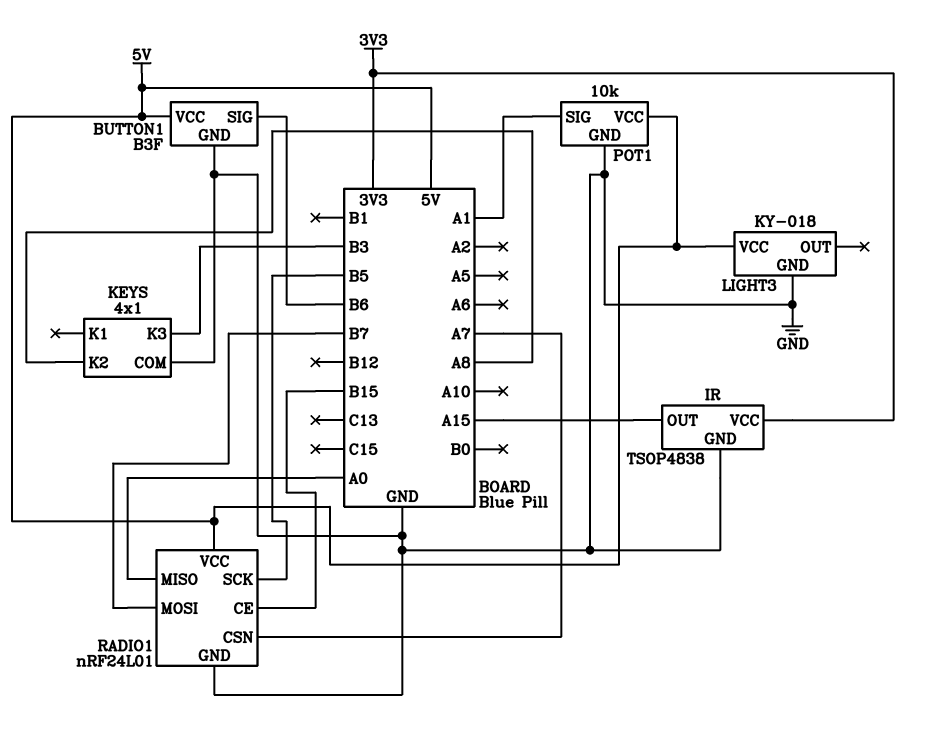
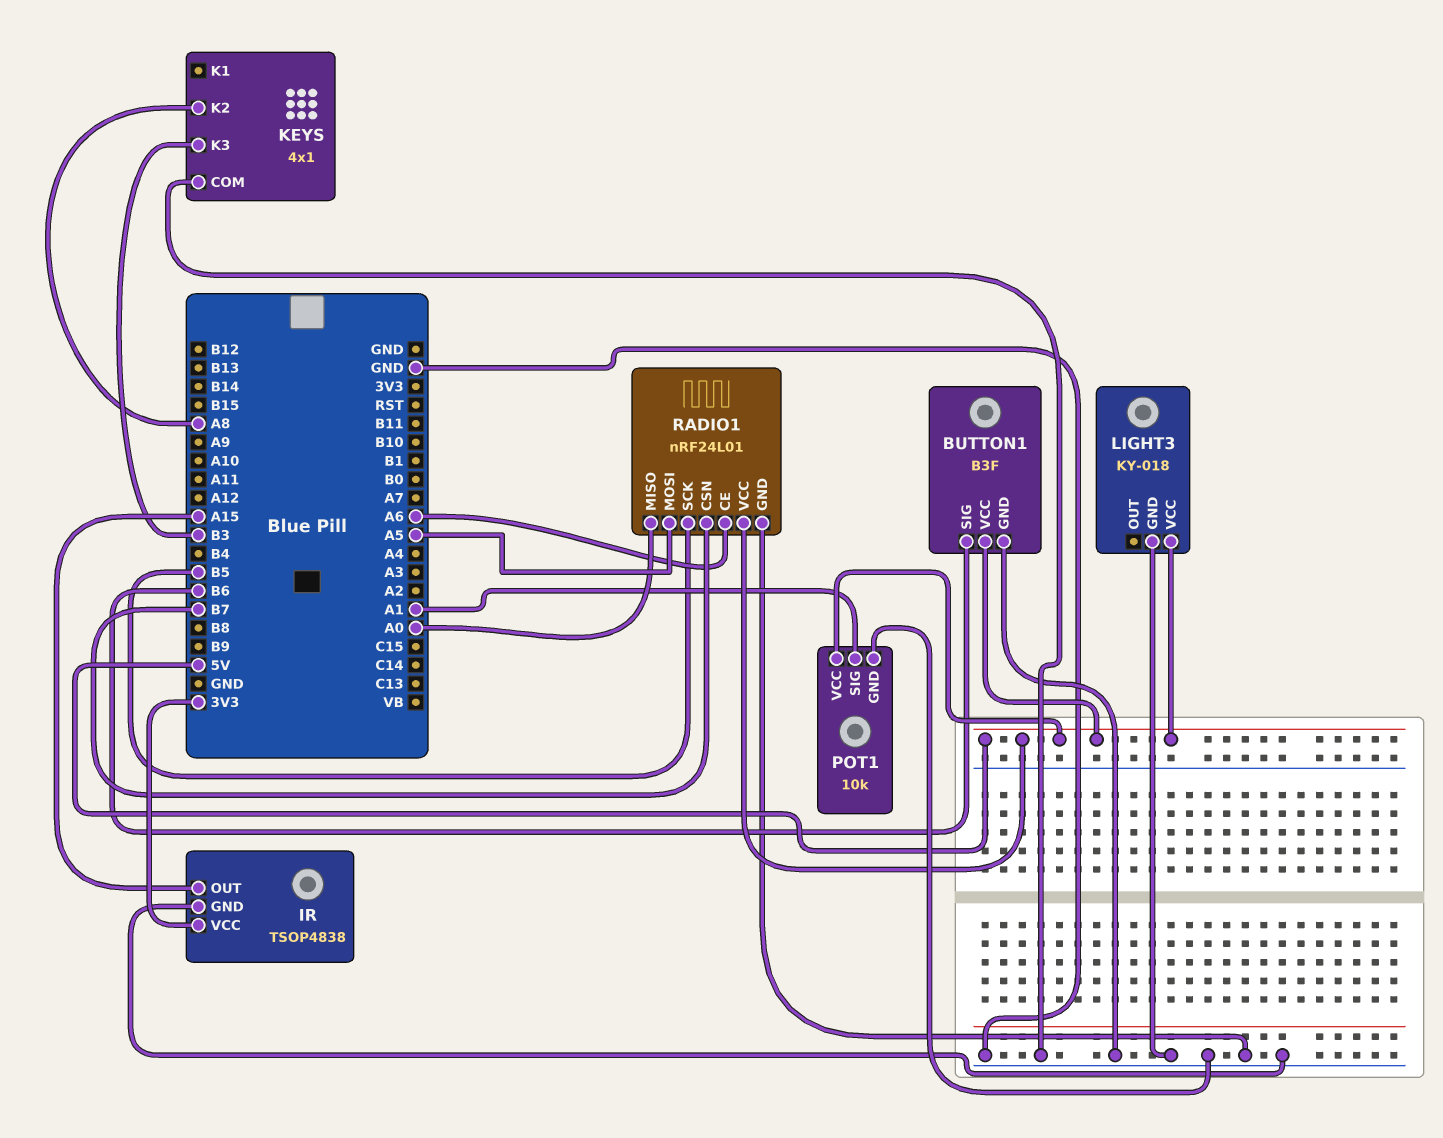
RADIO1 pin CE: B15 -> A6
RADIO1 pin CSN: A7 -> B7
RADIO1 pin MOSI: B7 -> A5

